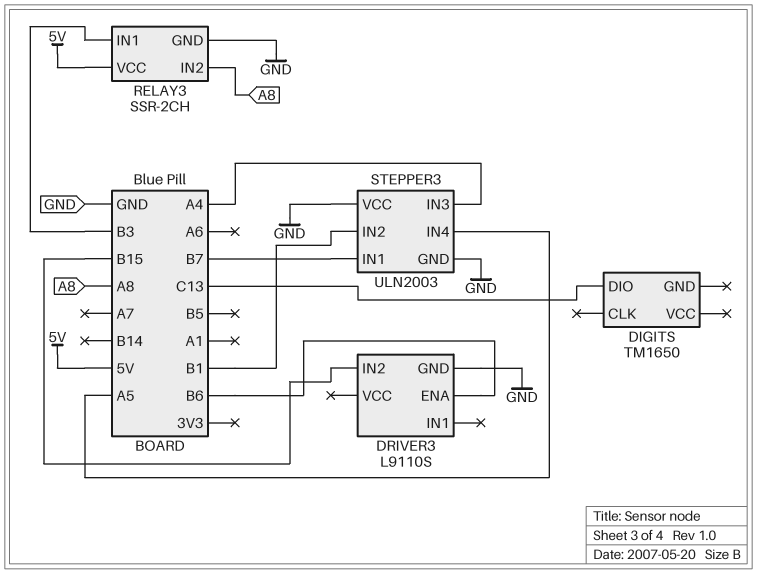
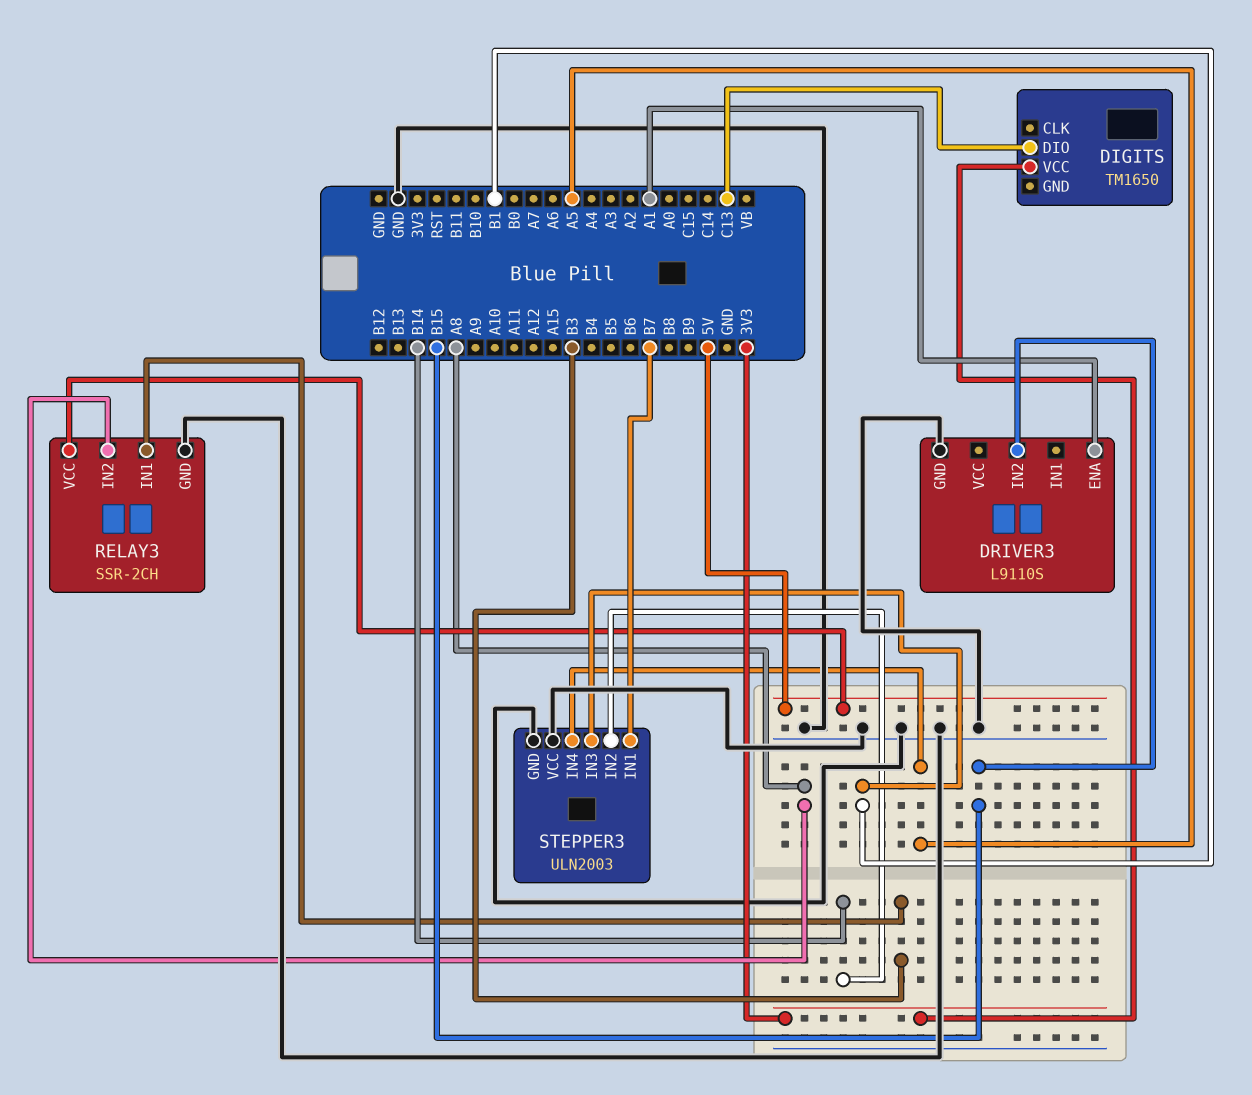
DIGITS pin VCC: none -> 3V3
DRIVER3 pin ENA: B6 -> A1
STEPPER3 pin IN2: B1 -> B14
STEPPER3 pin IN3: A4 -> B1

